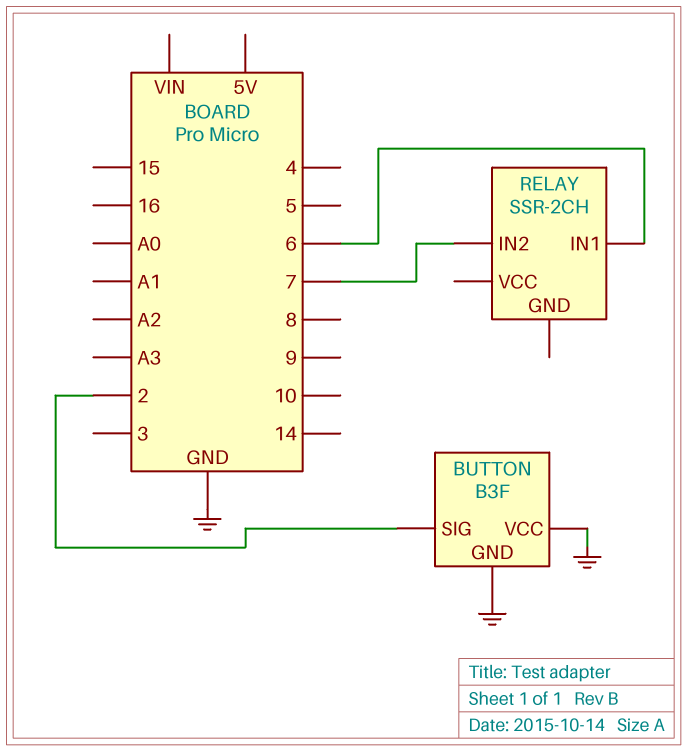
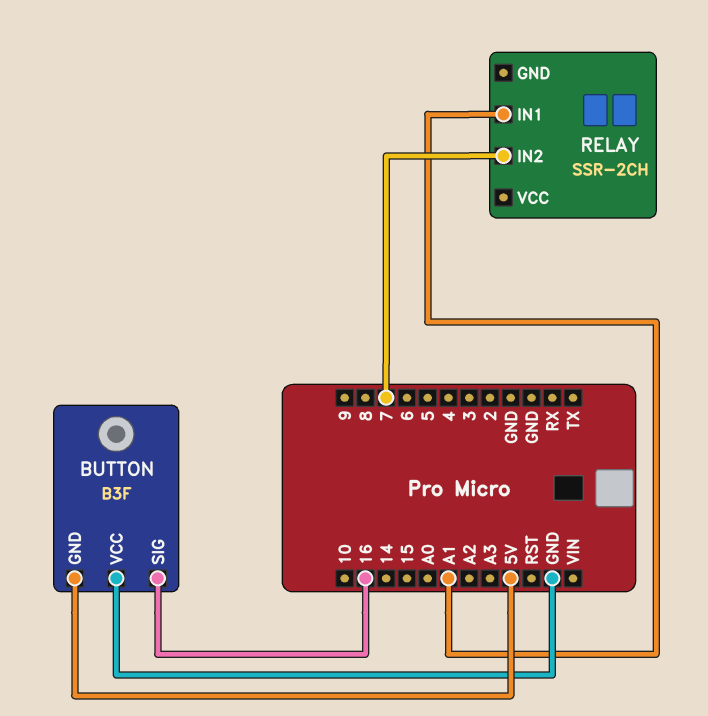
BUTTON pin GND: GND -> 5V
BUTTON pin SIG: 2 -> 16
RELAY pin IN1: 6 -> A1

